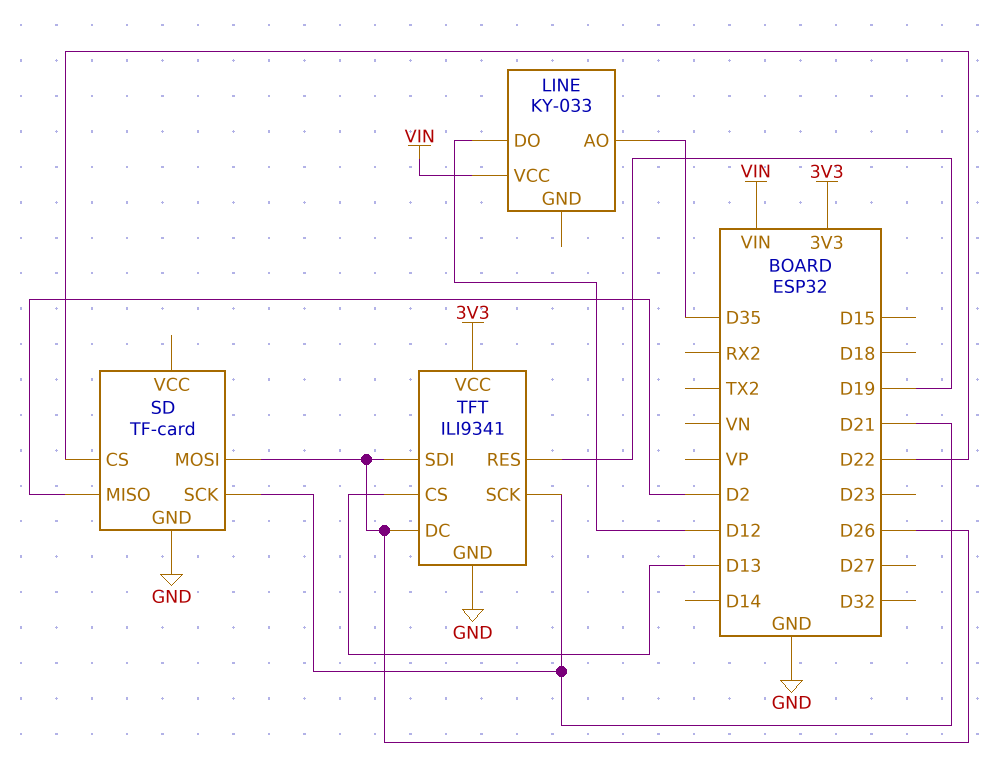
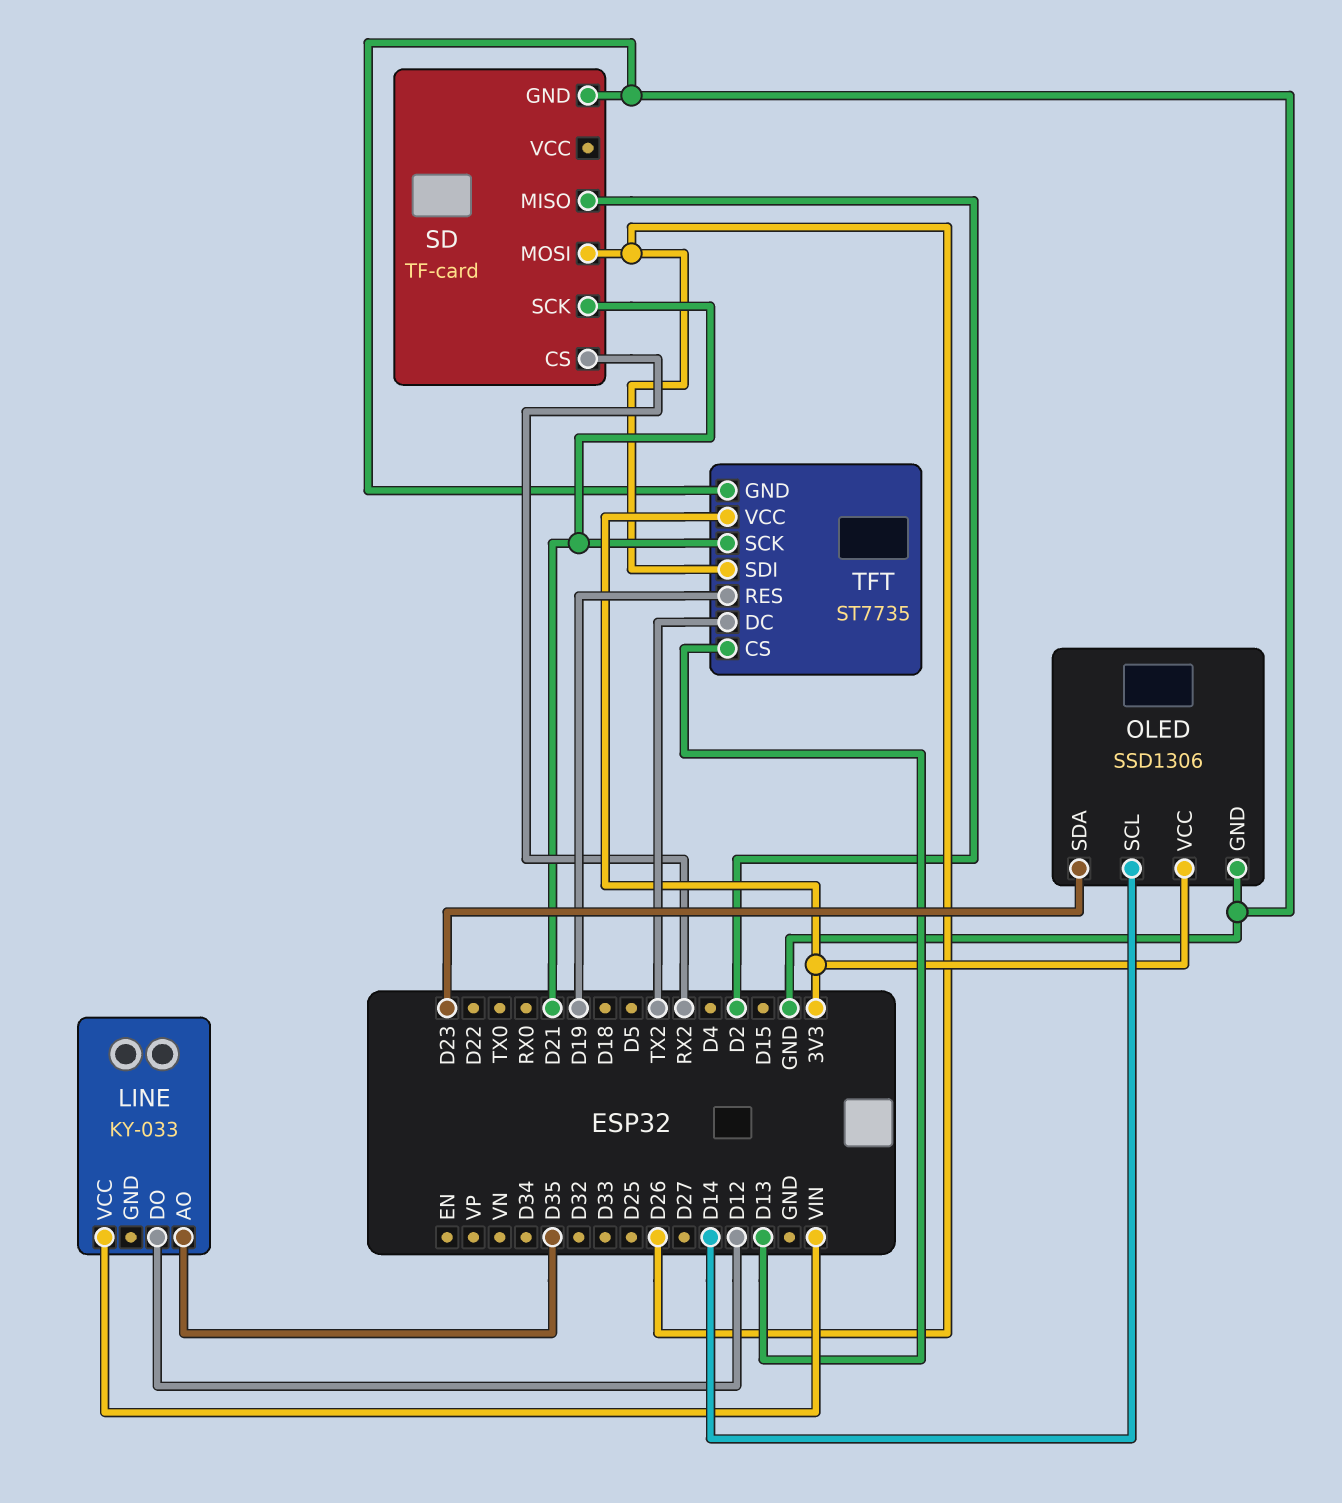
OLED: none -> SSD1306
OLED pin GND: none -> GND
OLED pin SCL: none -> D14
OLED pin SDA: none -> D23
OLED pin VCC: none -> 3V3
SD pin CS: D22 -> RX2
TFT: ILI9341 -> ST7735
TFT pin DC: D26 -> TX2

